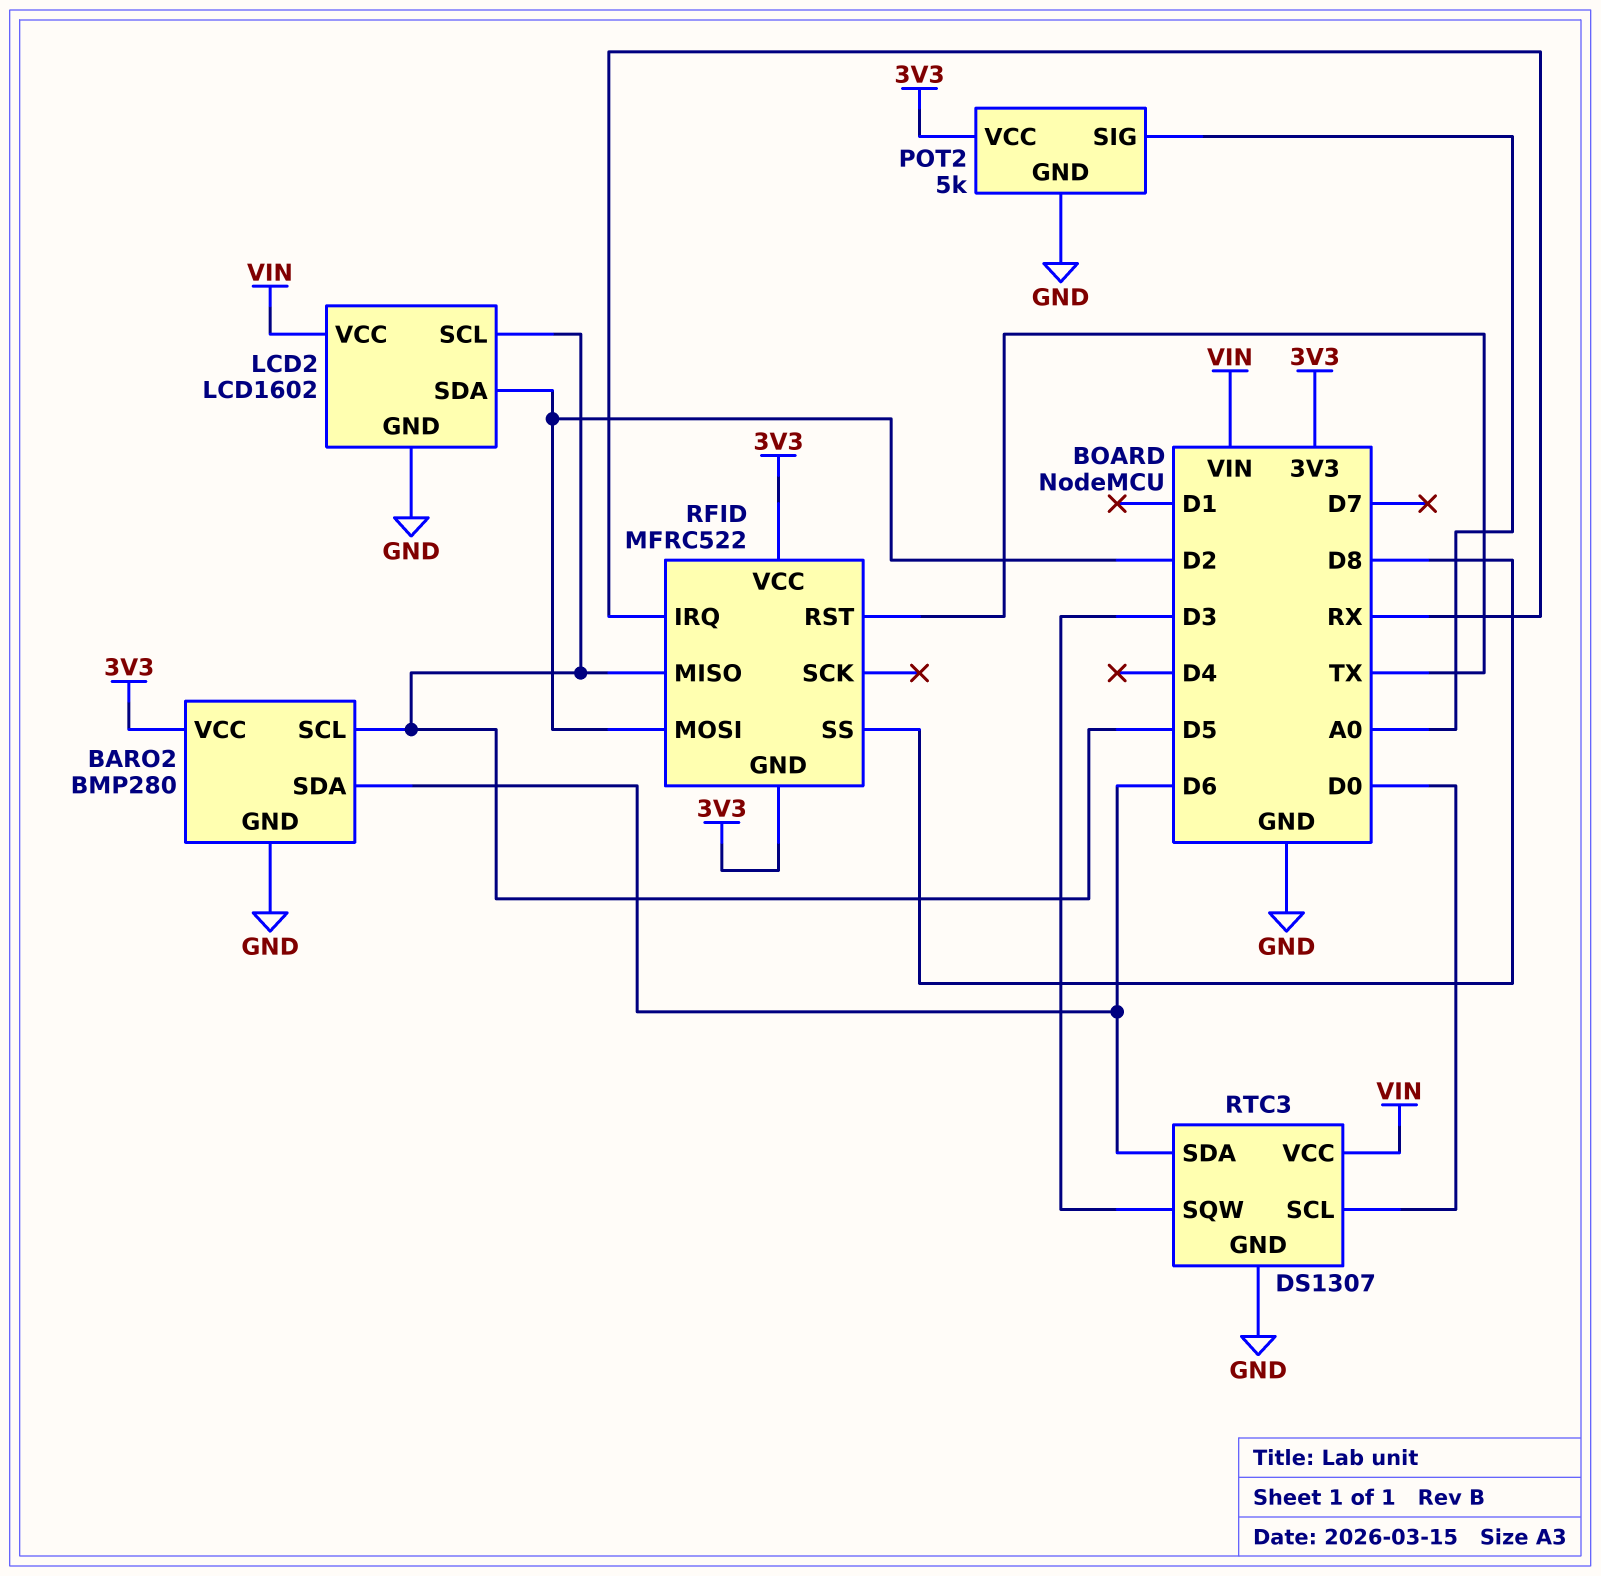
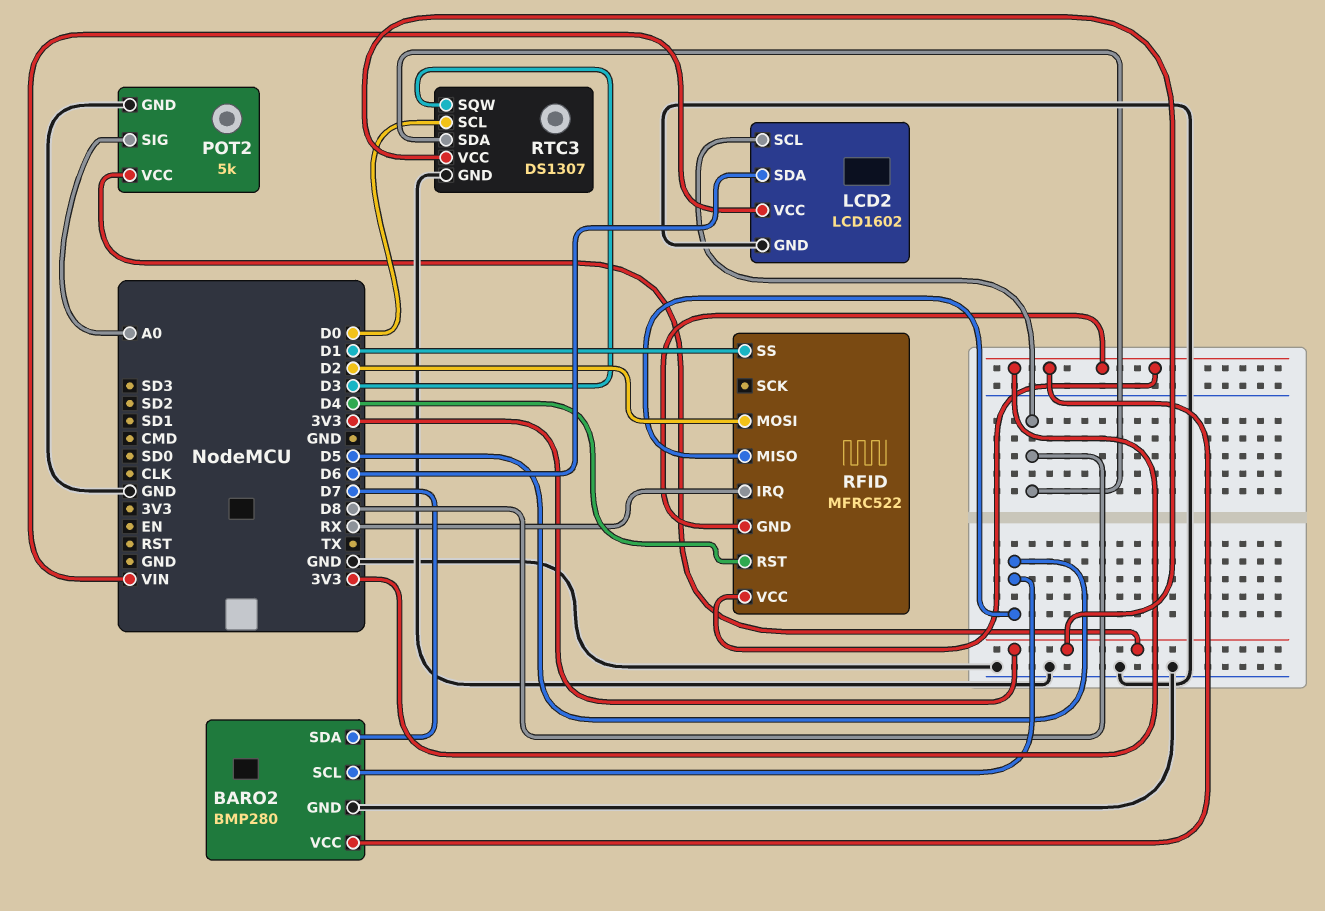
BARO2 pin SDA: D6 -> D7
LCD2 pin SCL: D5 -> D8
LCD2 pin SDA: D2 -> D6
RFID pin RST: TX -> D4
RFID pin SS: D8 -> D1
RTC3 pin SDA: D6 -> D8
RTC3 pin VCC: VIN -> 3V3

